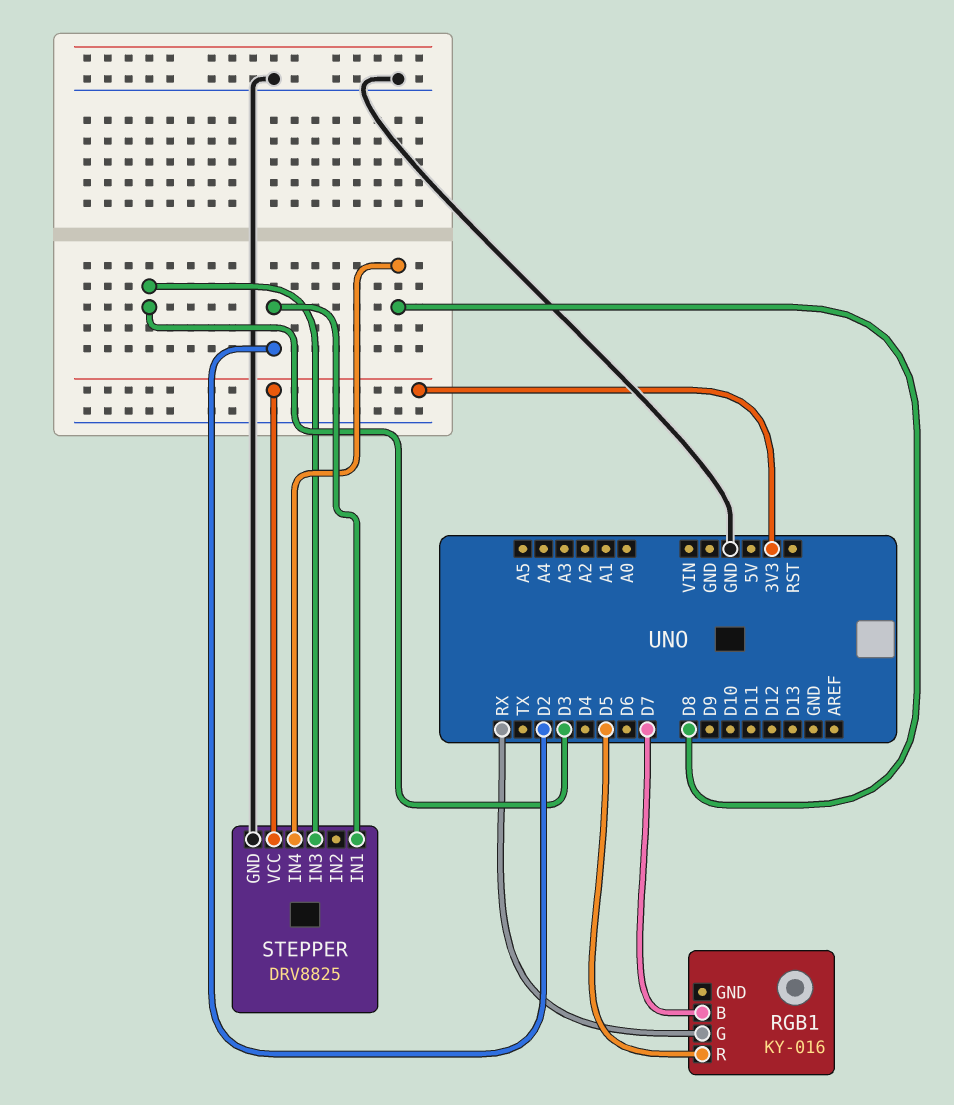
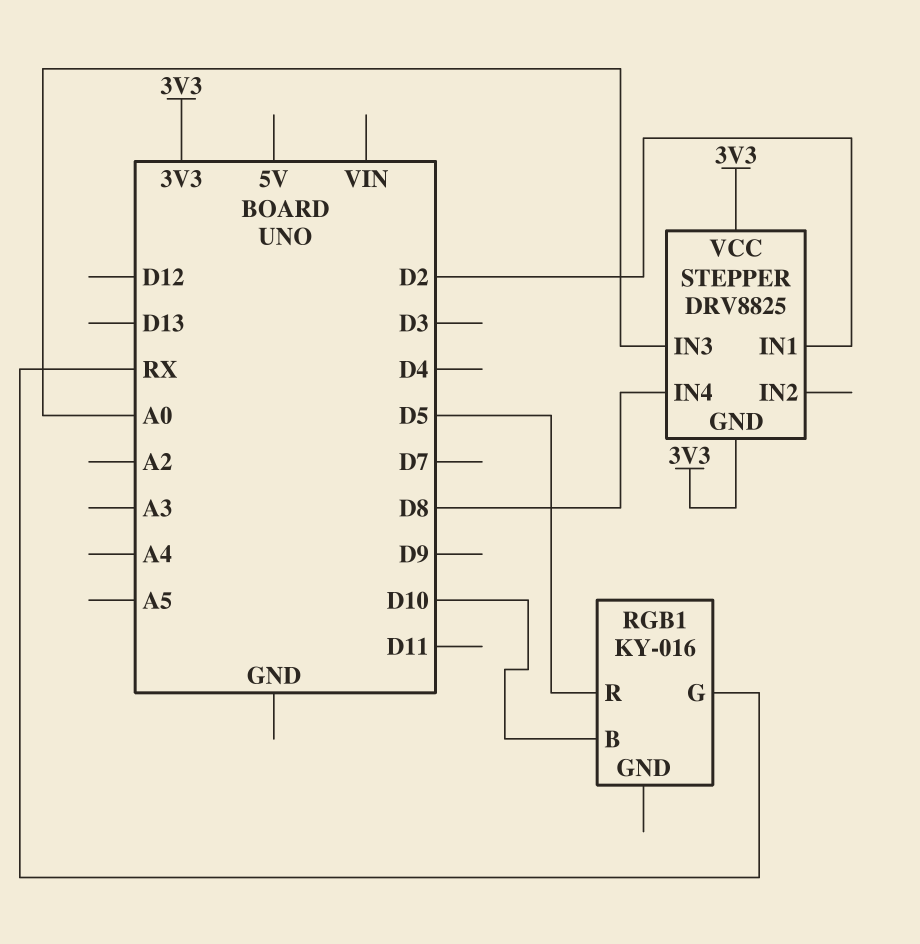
RGB1 pin B: D7 -> D10
STEPPER pin GND: GND -> 3V3
STEPPER pin IN3: D3 -> A0

